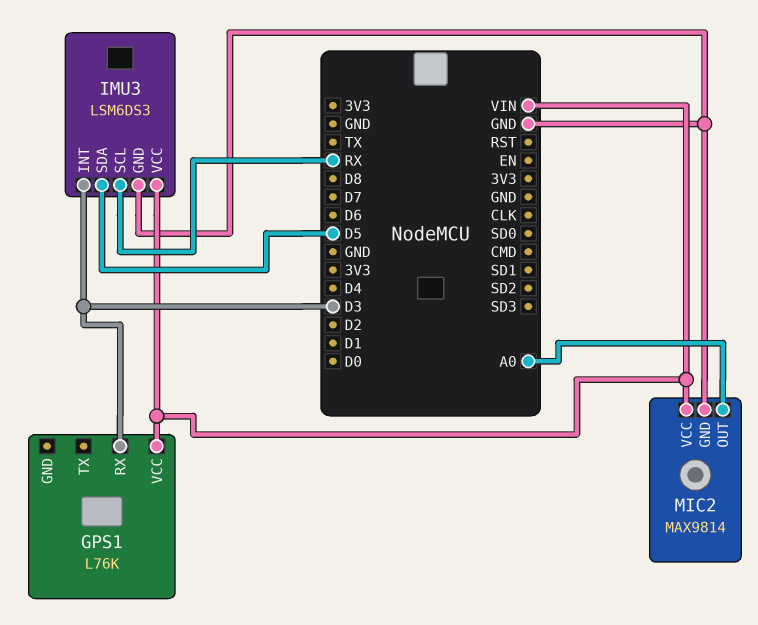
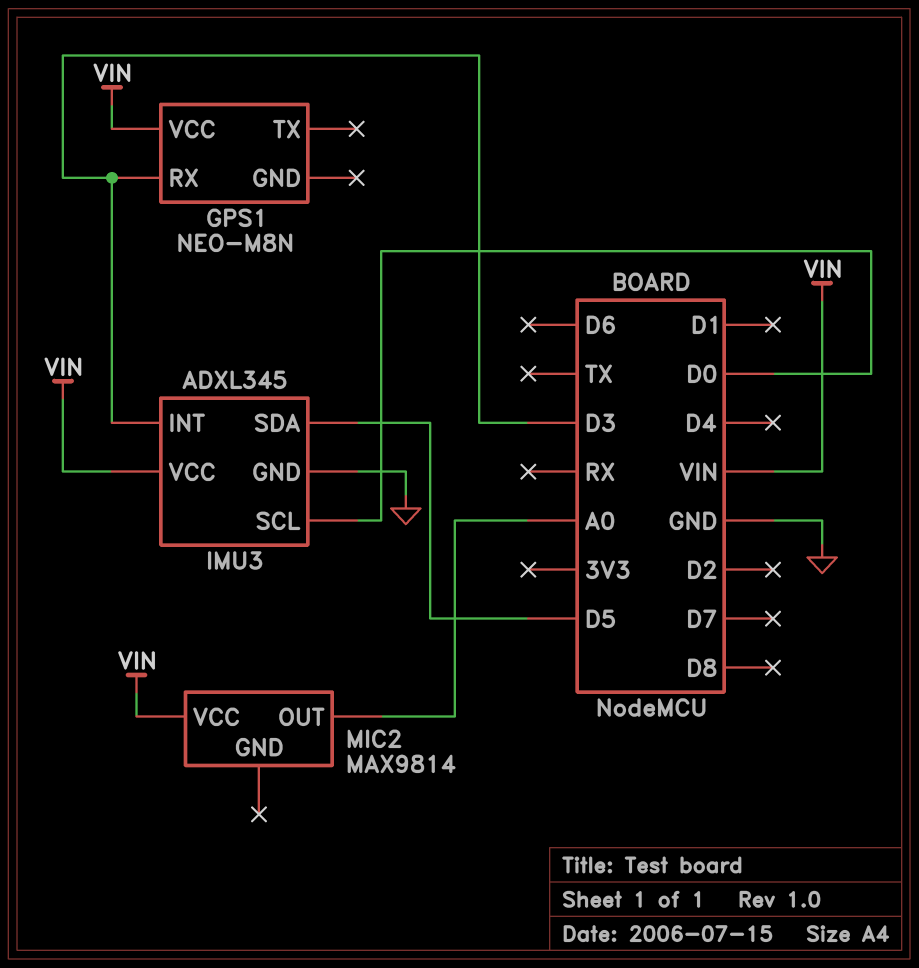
GPS1: L76K -> NEO-M8N
IMU3: LSM6DS3 -> ADXL345
IMU3 pin SCL: RX -> D0
MIC2 pin GND: GND -> none

